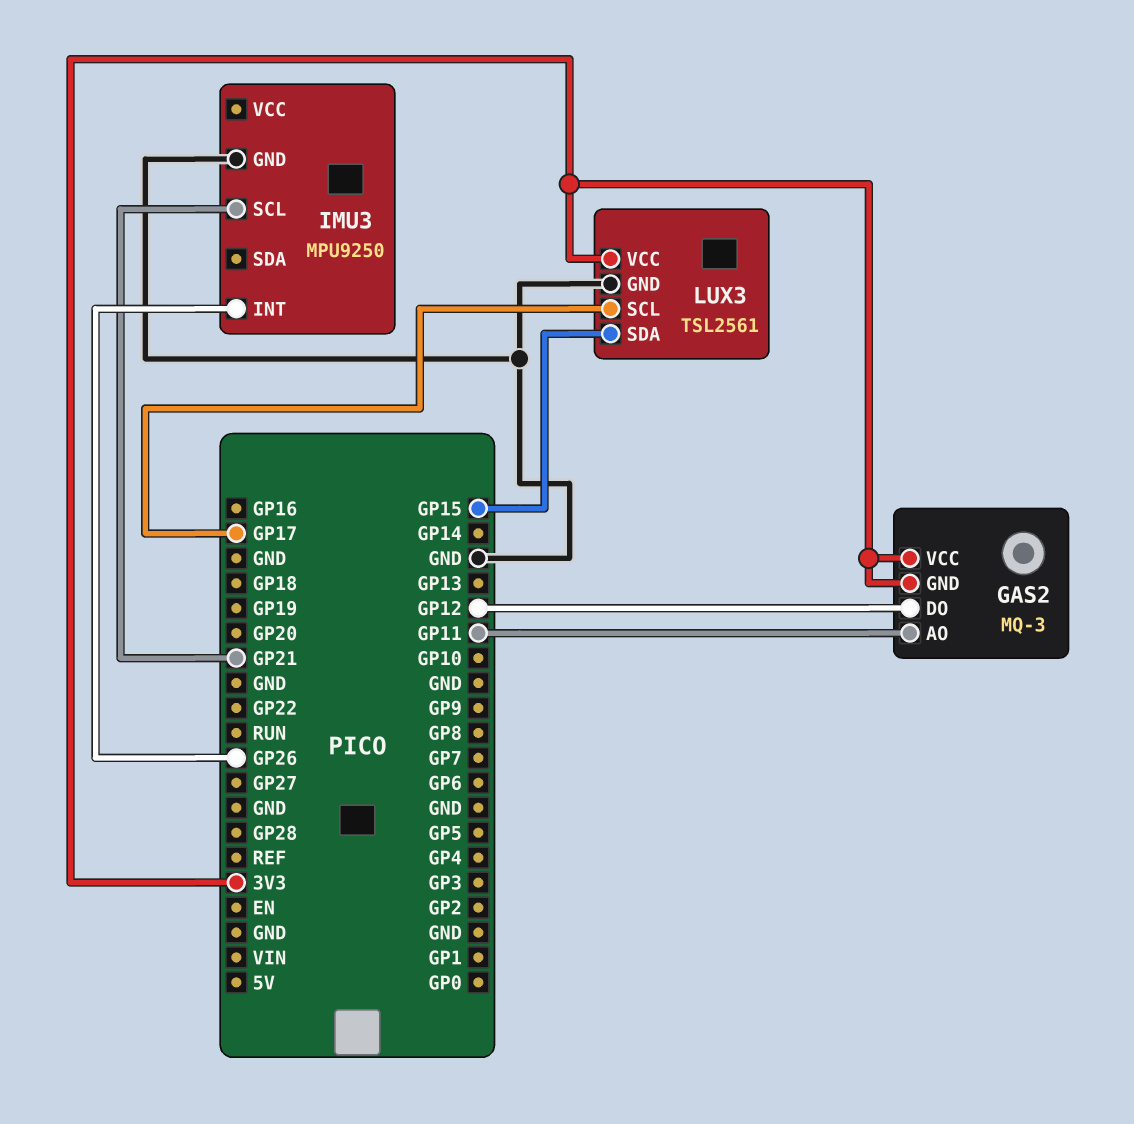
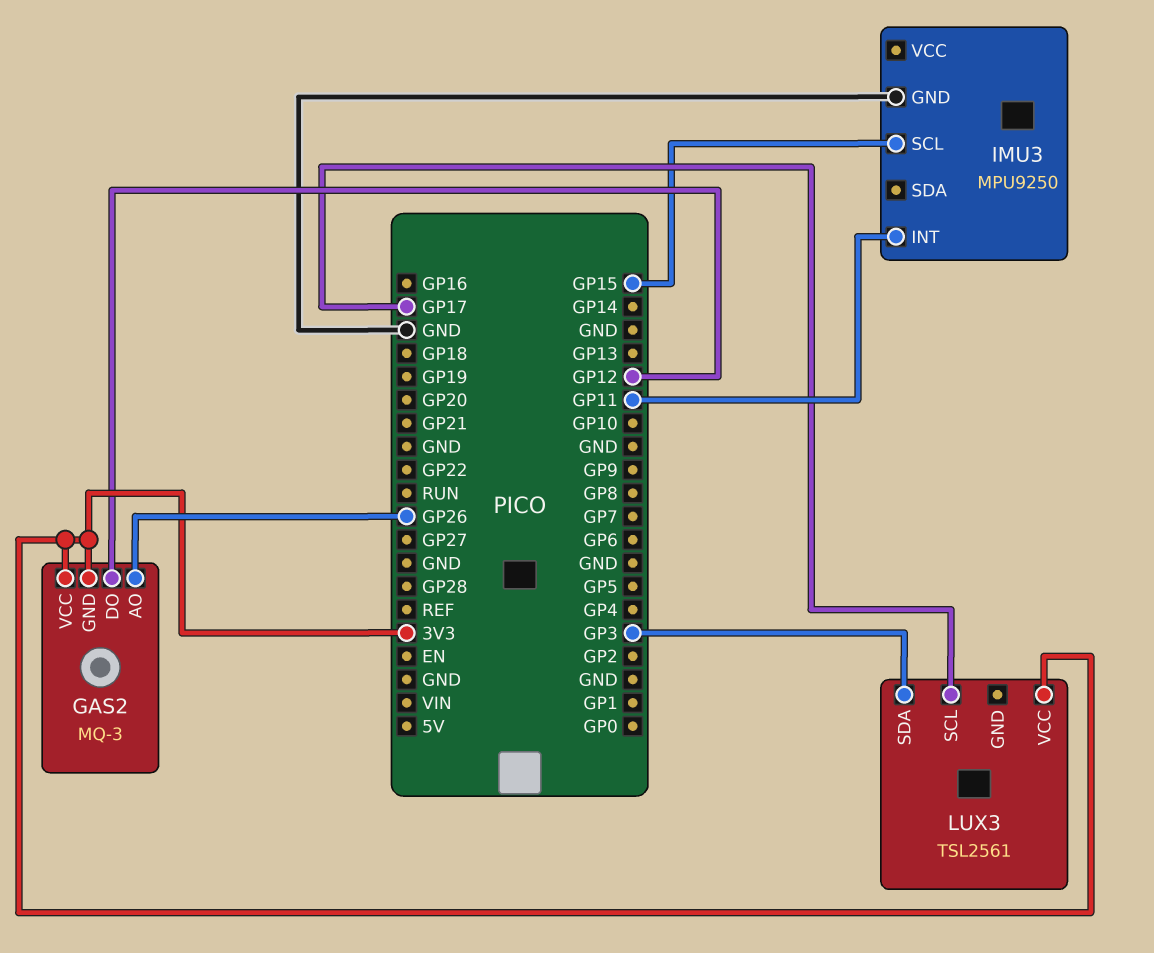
GAS2 pin AO: GP11 -> GP26
IMU3 pin INT: GP26 -> GP11
IMU3 pin SCL: GP21 -> GP15
LUX3 pin GND: GND -> none
LUX3 pin SDA: GP15 -> GP3

